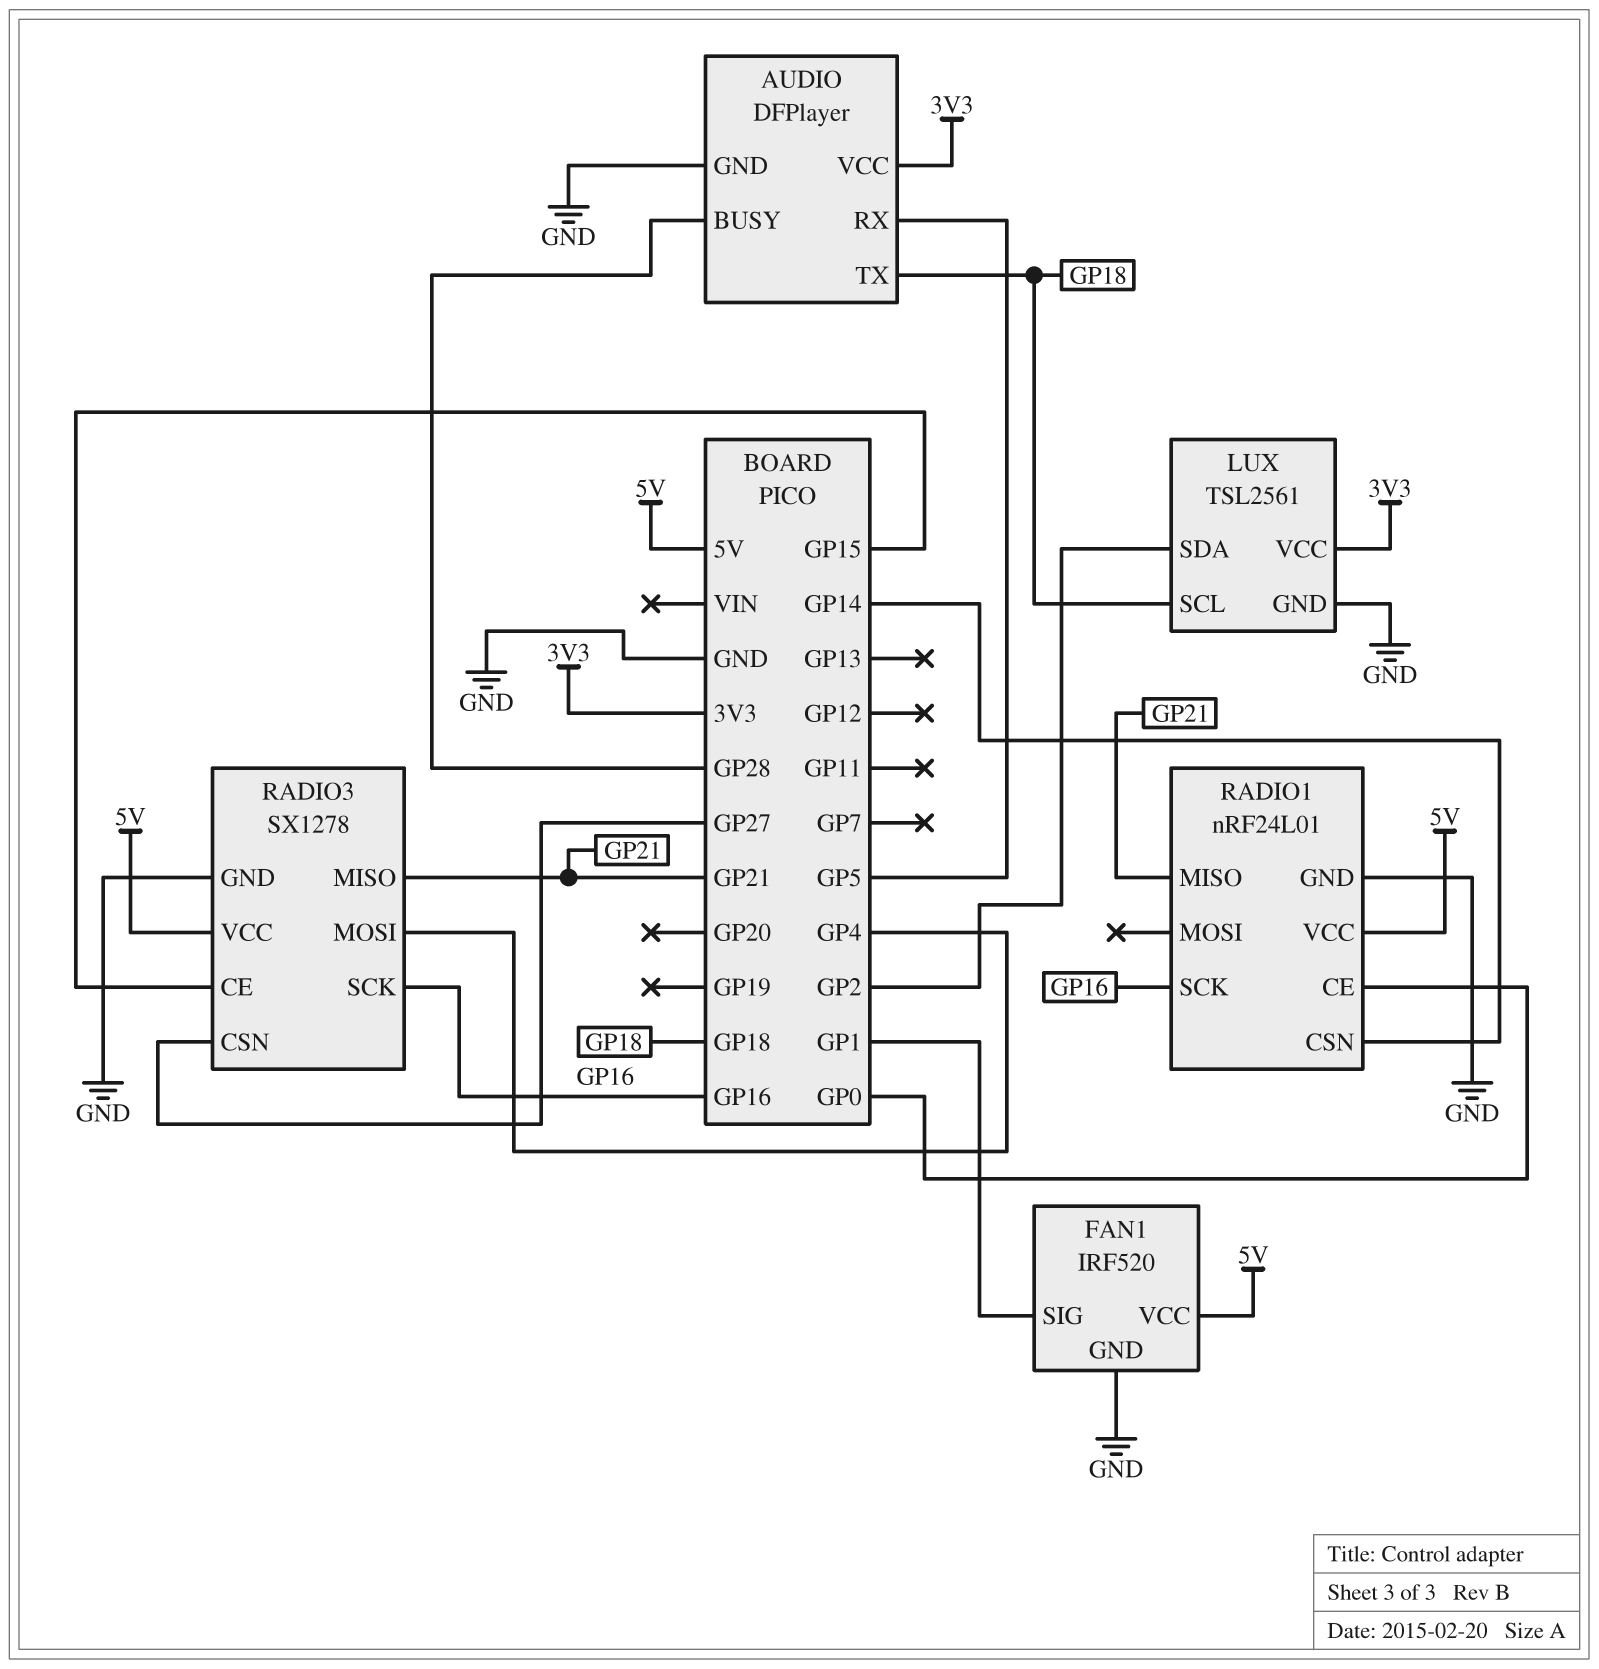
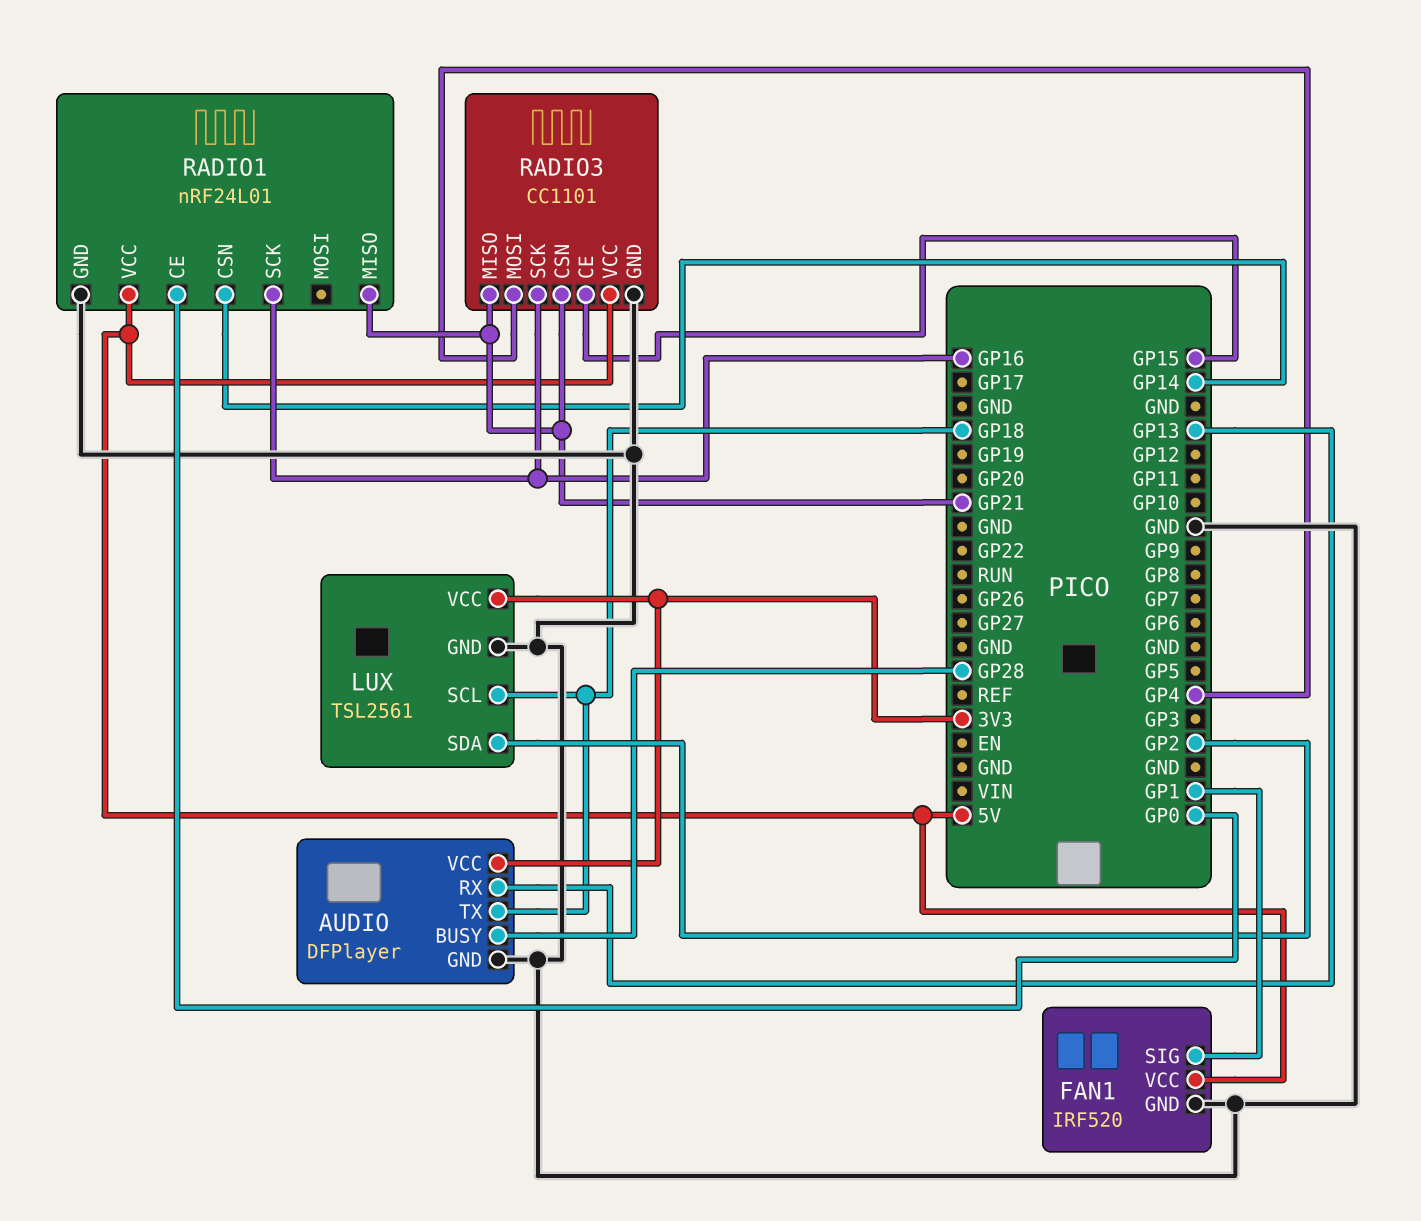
AUDIO pin RX: GP5 -> GP13
RADIO3: SX1278 -> CC1101
RADIO3 pin CSN: GP27 -> GP21

